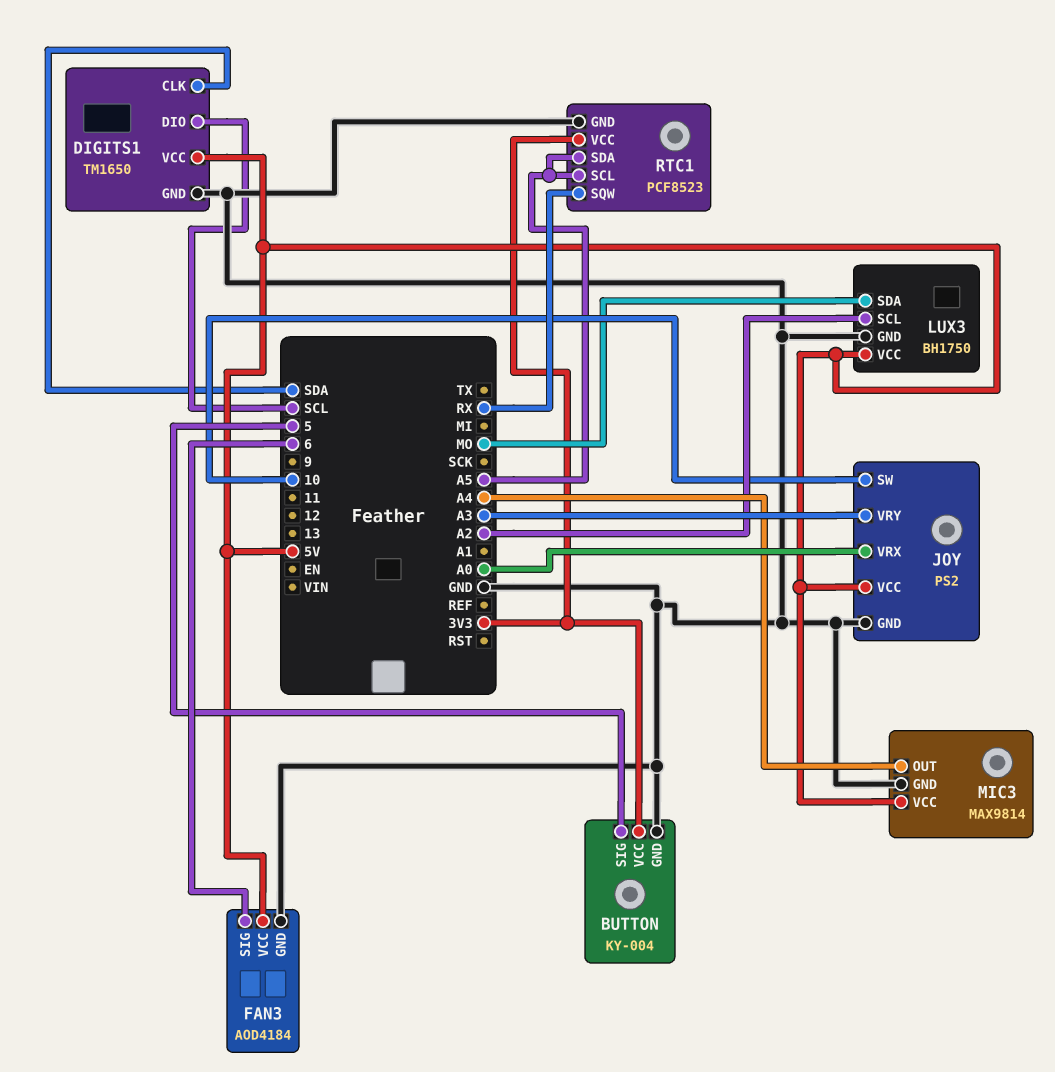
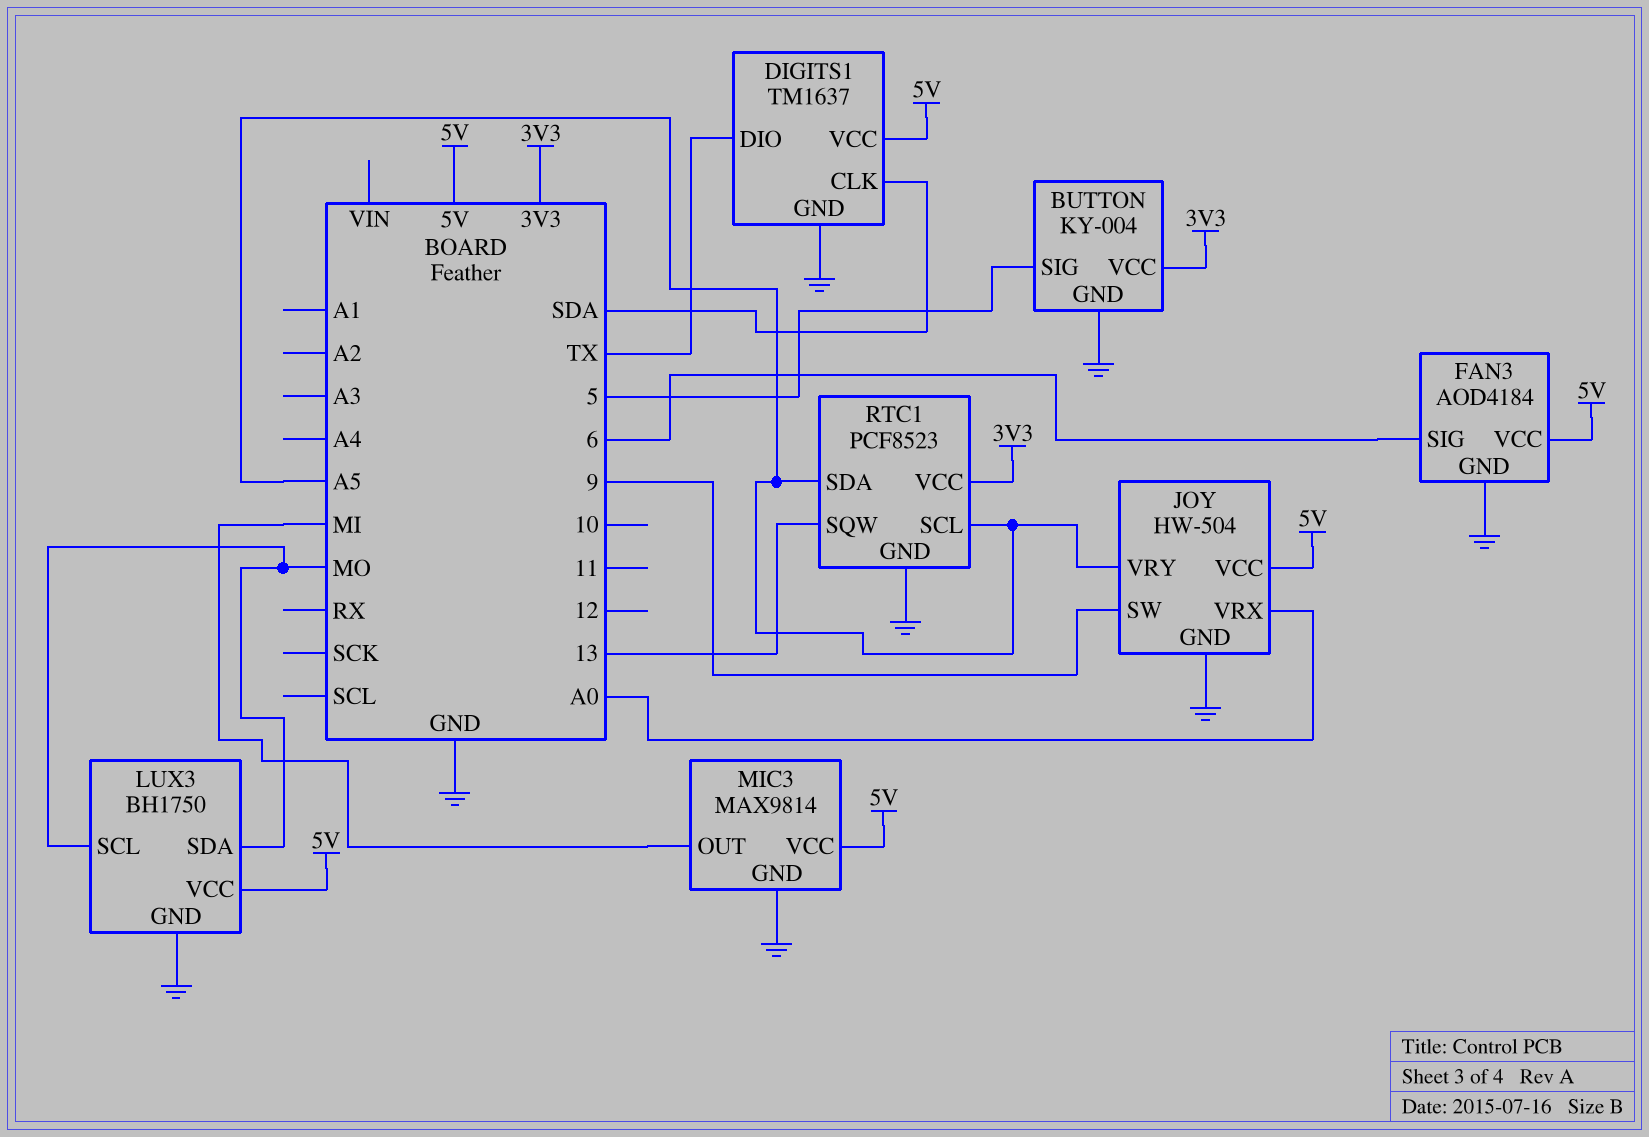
DIGITS1: TM1650 -> TM1637
DIGITS1 pin DIO: SCL -> TX
JOY: PS2 -> HW-504
JOY pin SW: 10 -> 9
JOY pin VRY: A3 -> A5
LUX3 pin SCL: A2 -> MO
MIC3 pin OUT: A4 -> MI
RTC1 pin SQW: RX -> 13

